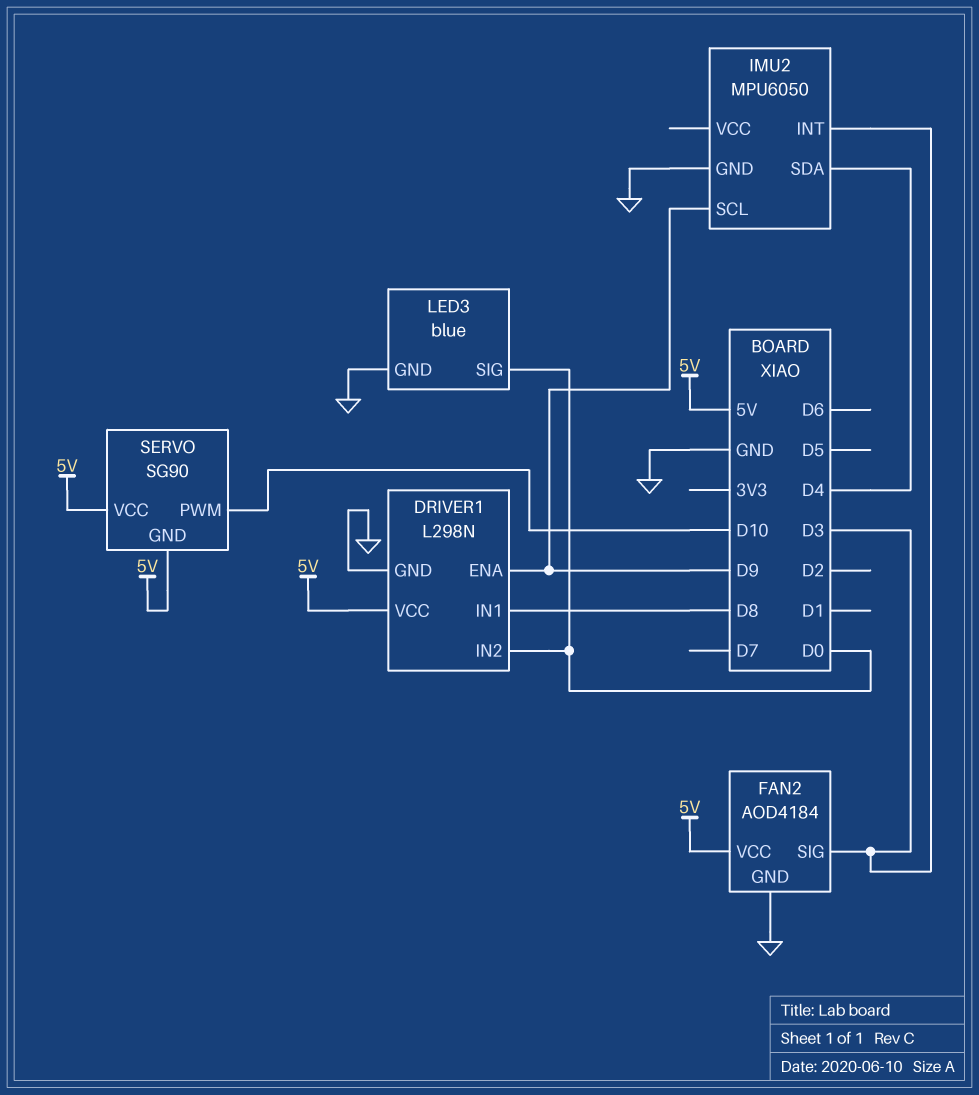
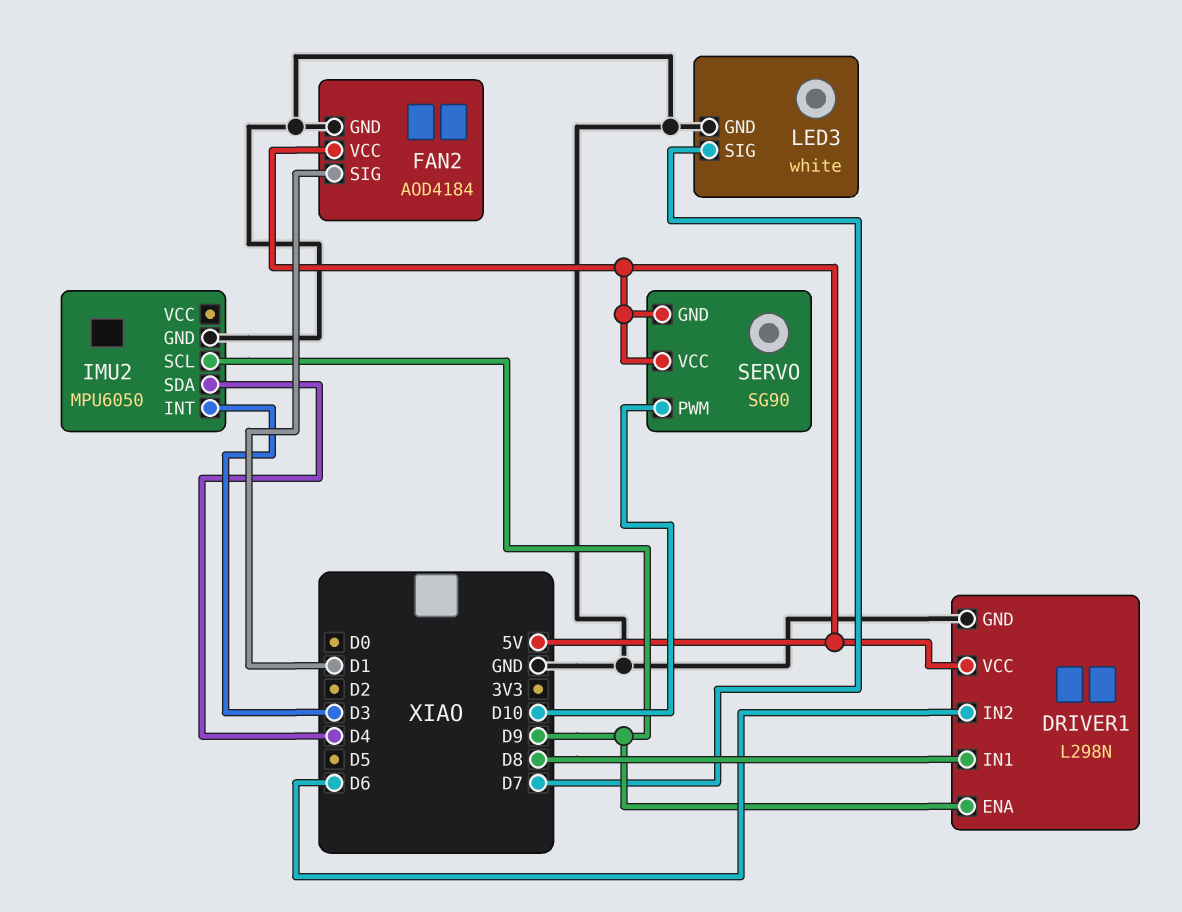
DRIVER1 pin IN2: D0 -> D6
FAN2 pin SIG: D3 -> D1
LED3: blue -> white
LED3 pin SIG: D0 -> D7

